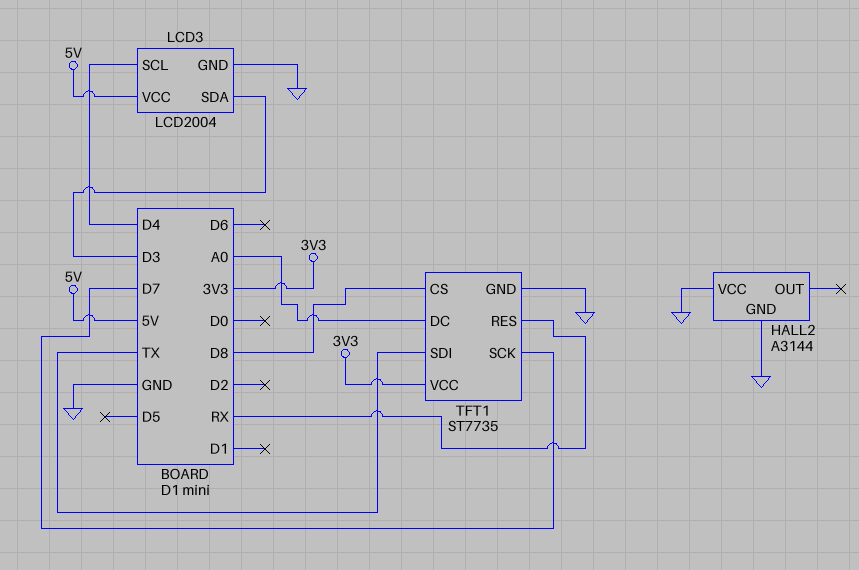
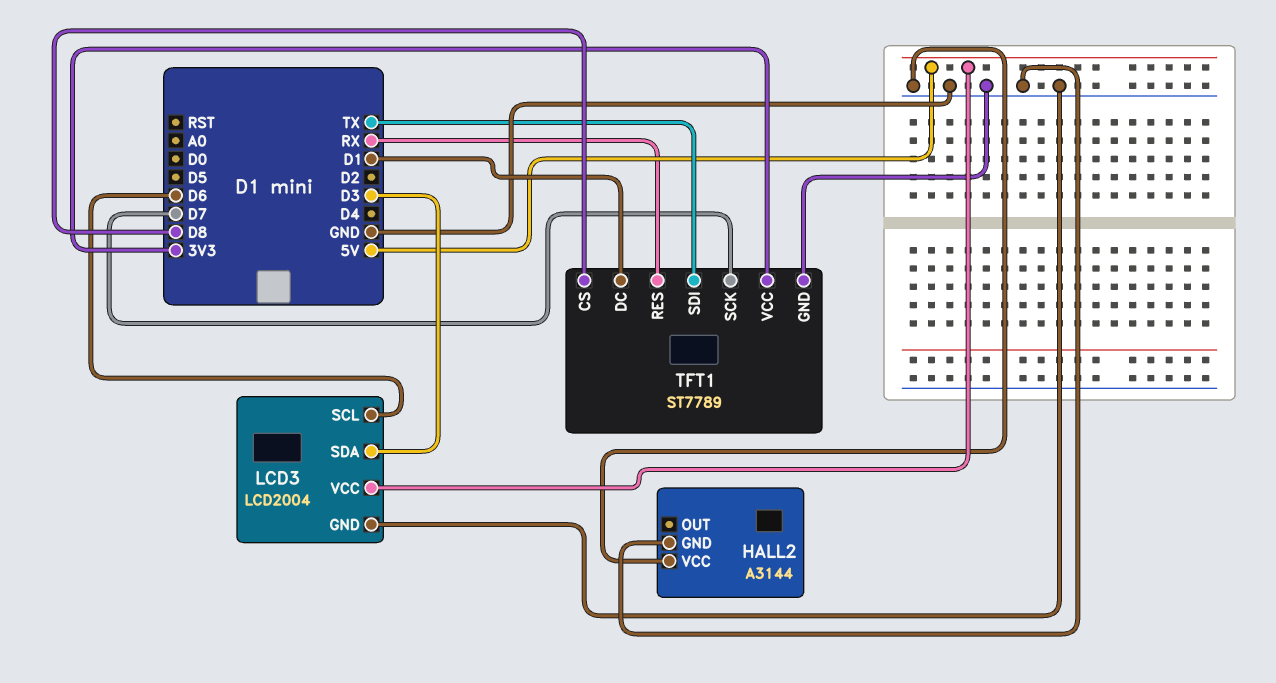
LCD3 pin SCL: D4 -> D6
TFT1: ST7735 -> ST7789
TFT1 pin DC: A0 -> D1

